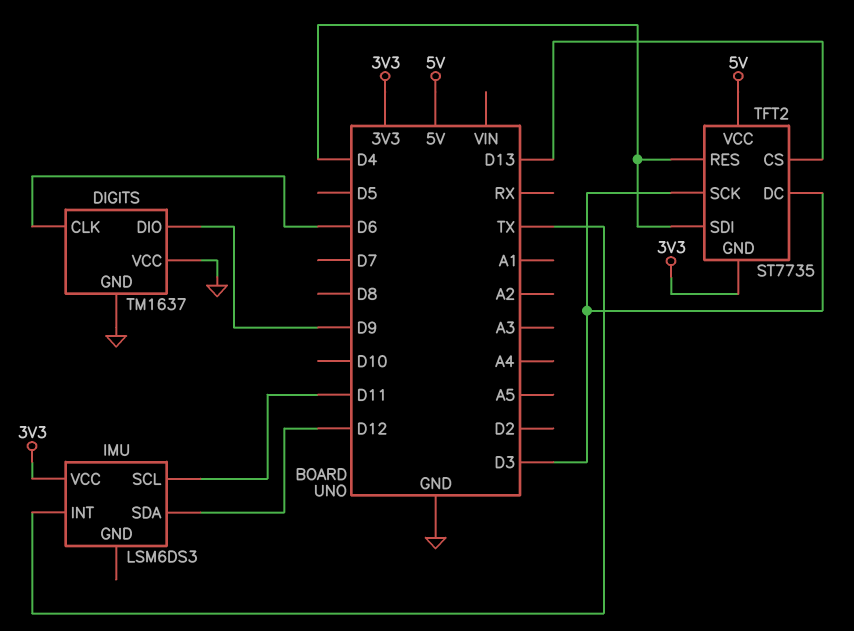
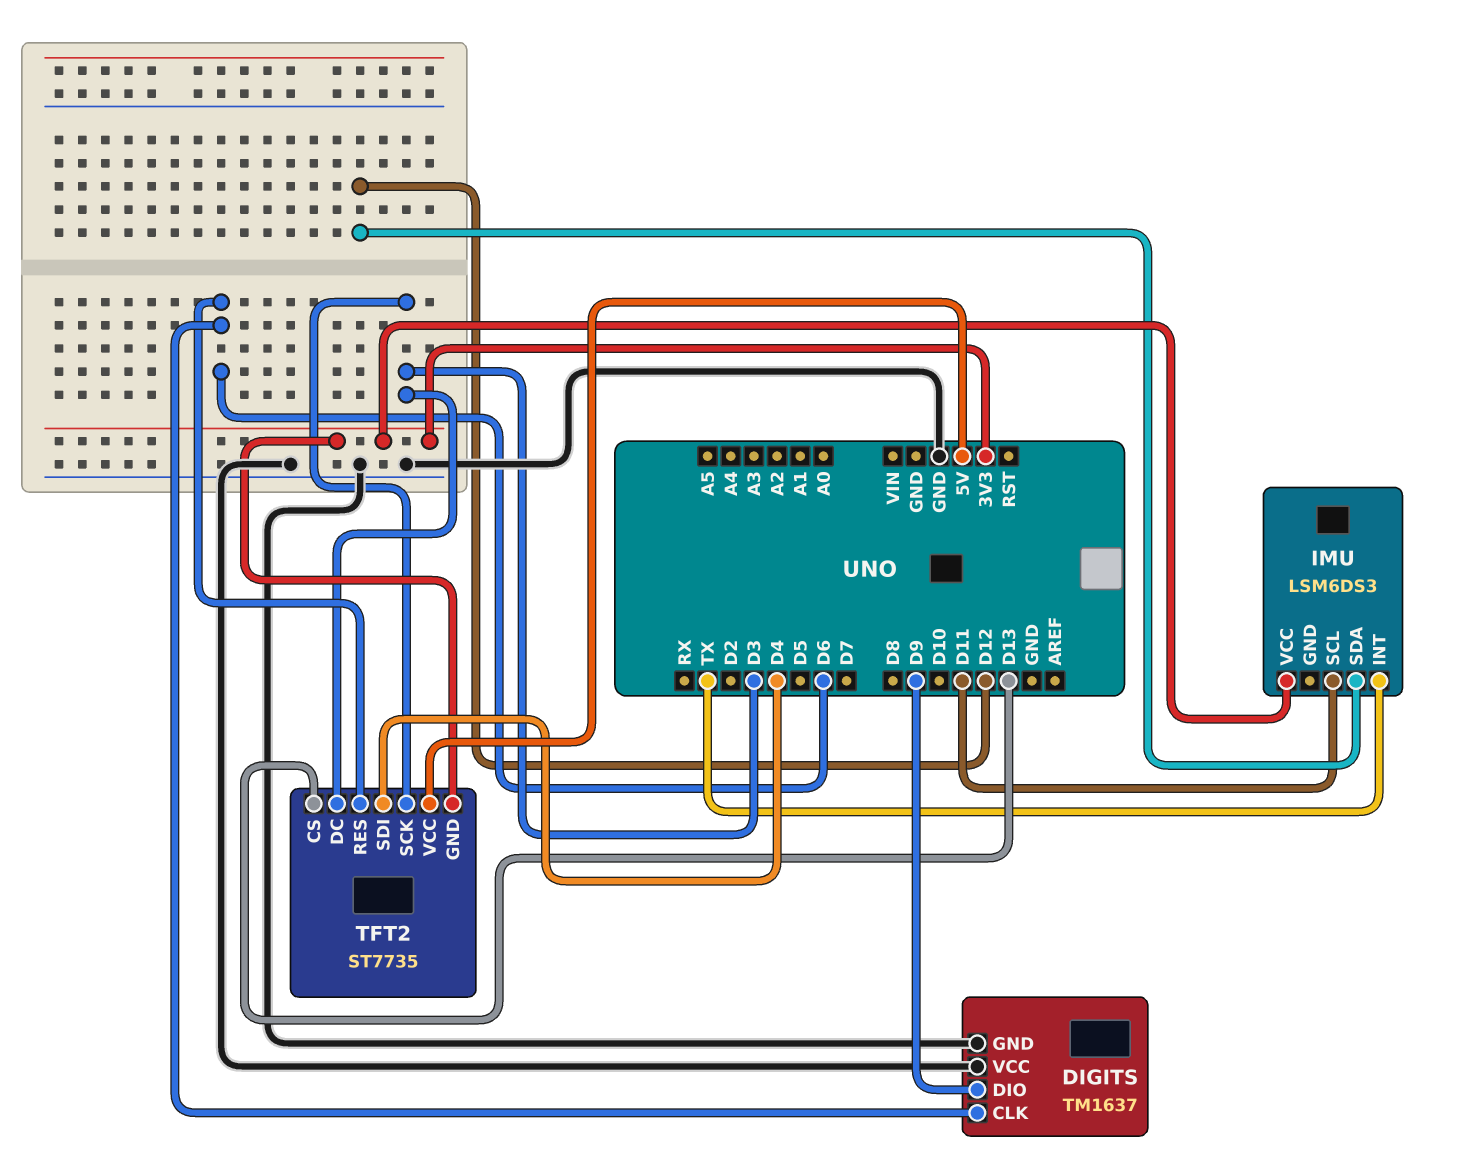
TFT2 pin RES: D4 -> D6

